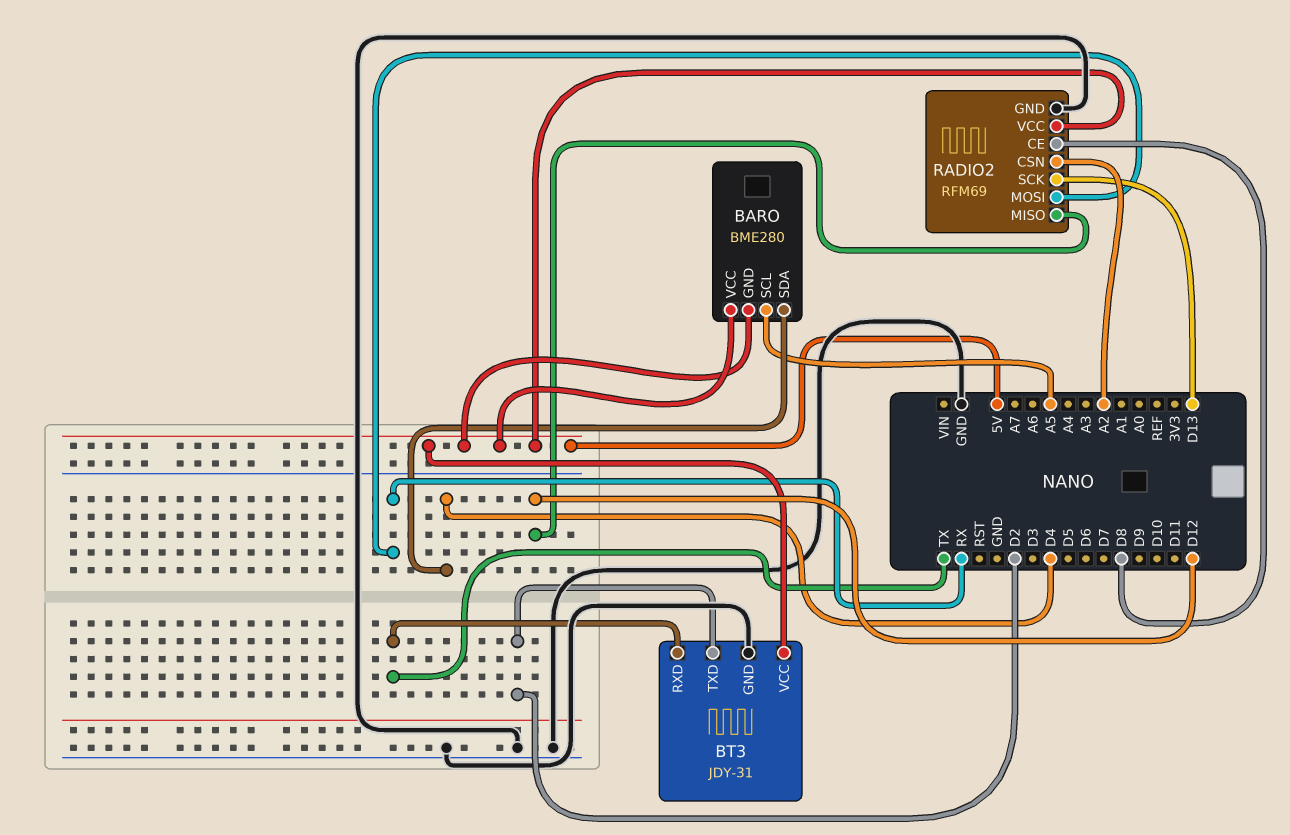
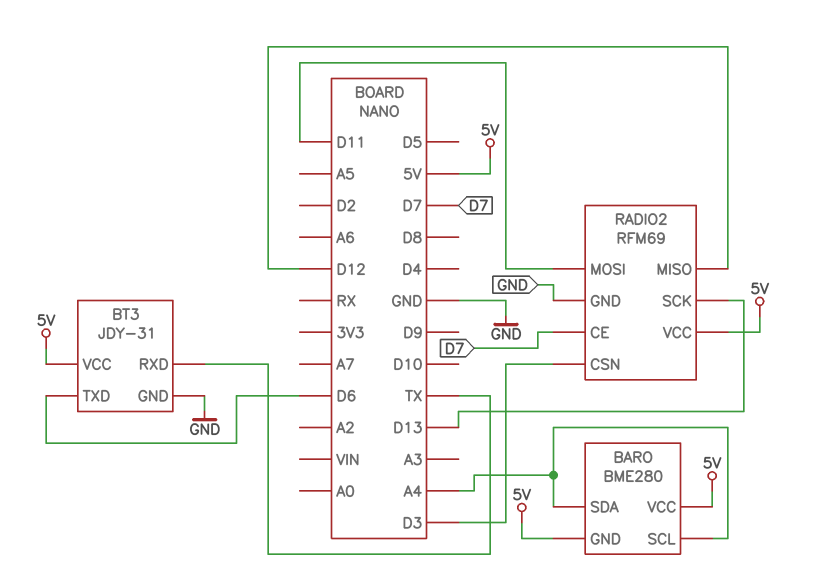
BARO pin SCL: A5 -> A4
BARO pin SDA: D4 -> A4
BT3 pin TXD: D2 -> D6
RADIO2 pin CE: D8 -> D7
RADIO2 pin CSN: A2 -> D3
RADIO2 pin MOSI: RX -> D11

